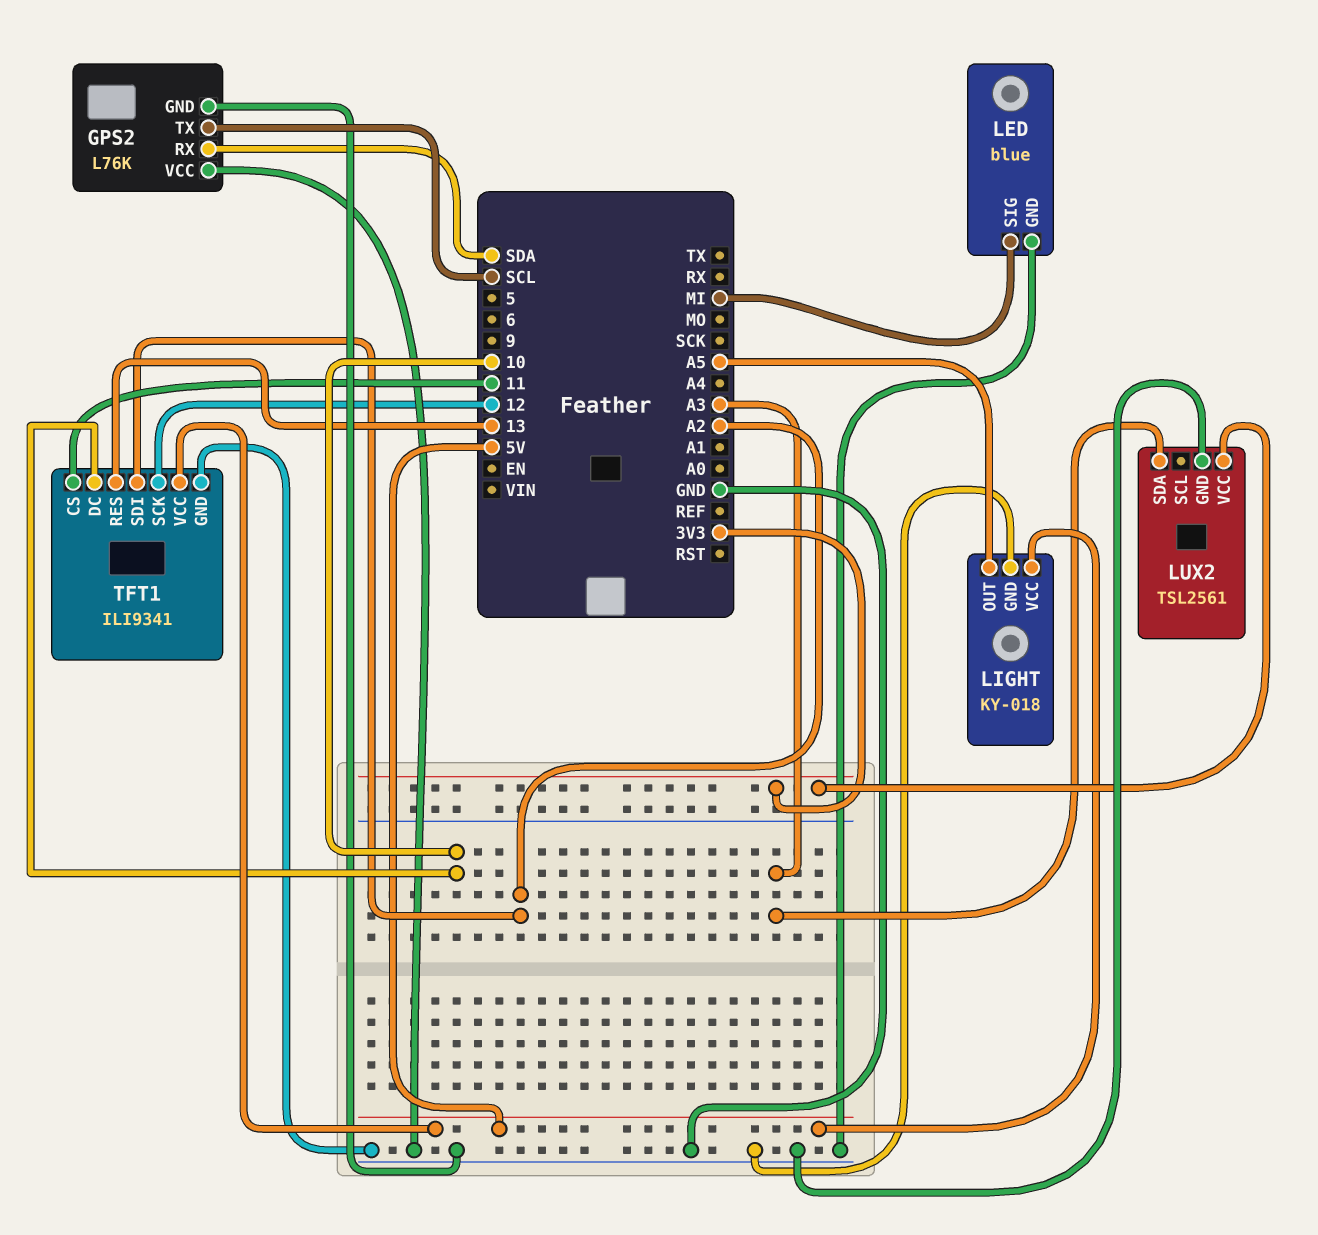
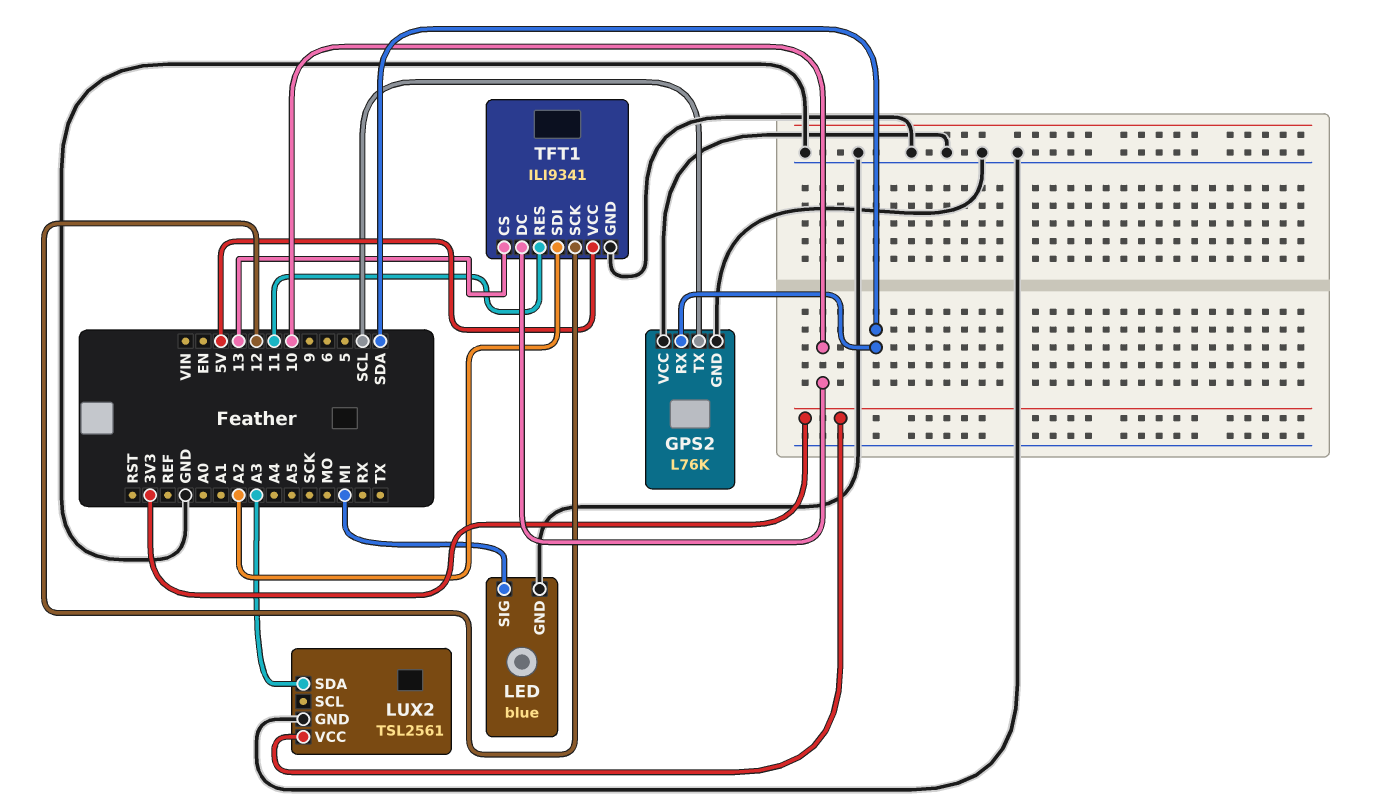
LIGHT: KY-018 -> none
LIGHT pin GND: GND -> none
LIGHT pin OUT: A5 -> none
LIGHT pin VCC: 5V -> none
TFT1 pin CS: 11 -> 13
TFT1 pin RES: 13 -> 11

